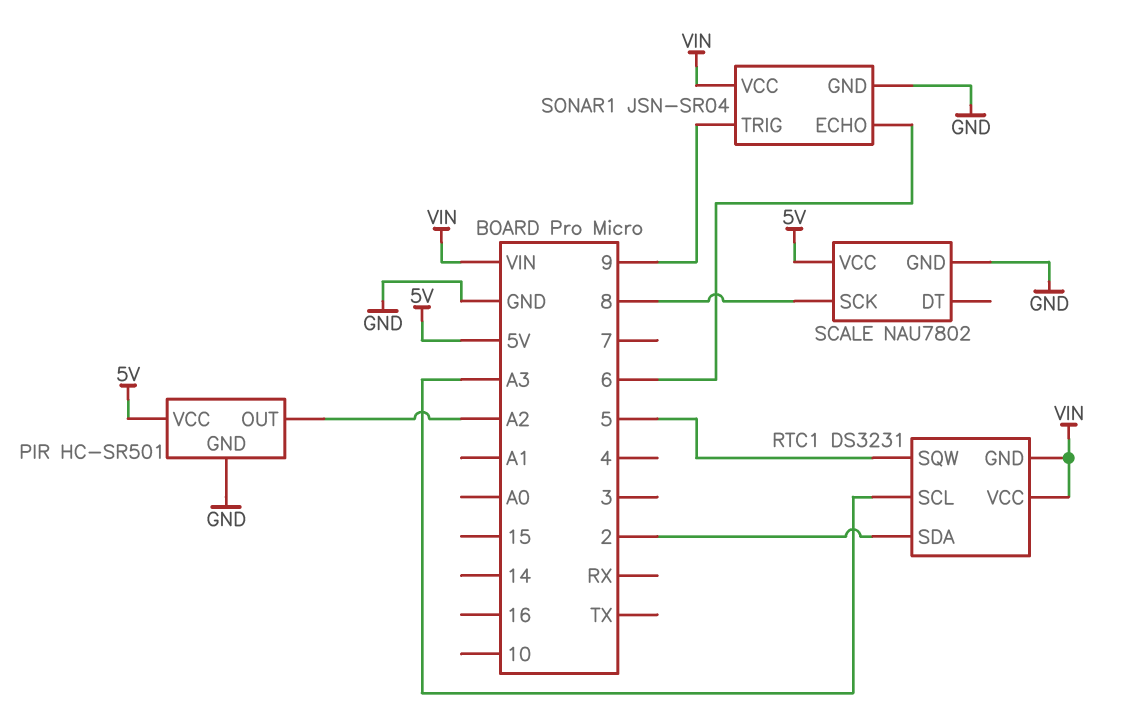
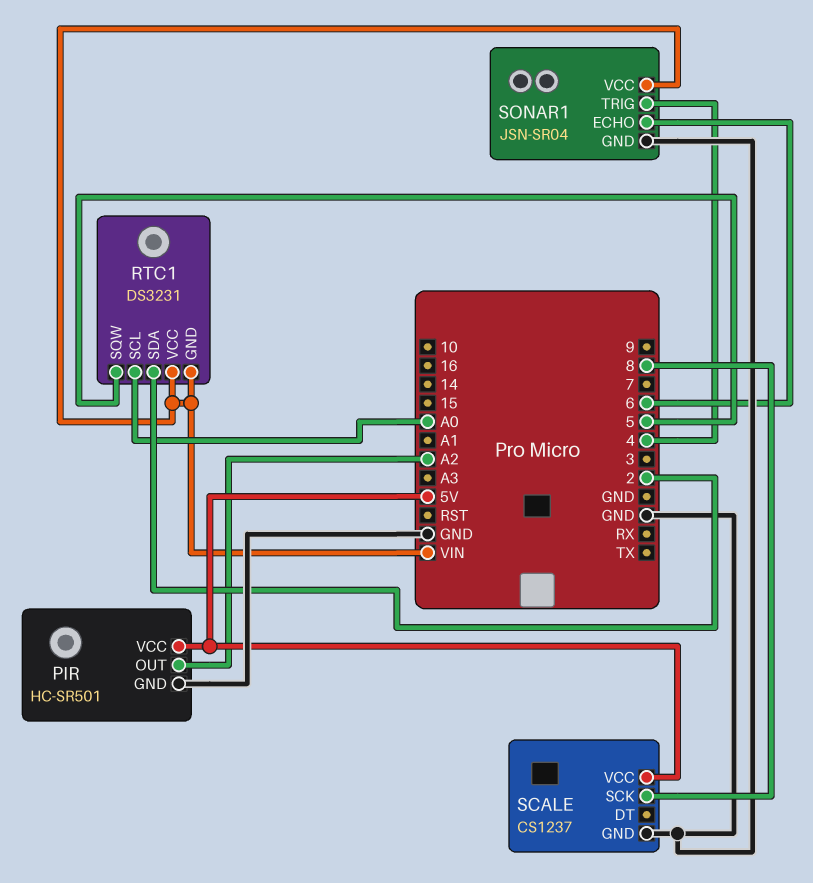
RTC1 pin SCL: A3 -> A0
SCALE: NAU7802 -> CS1237
SONAR1 pin TRIG: 9 -> 4

